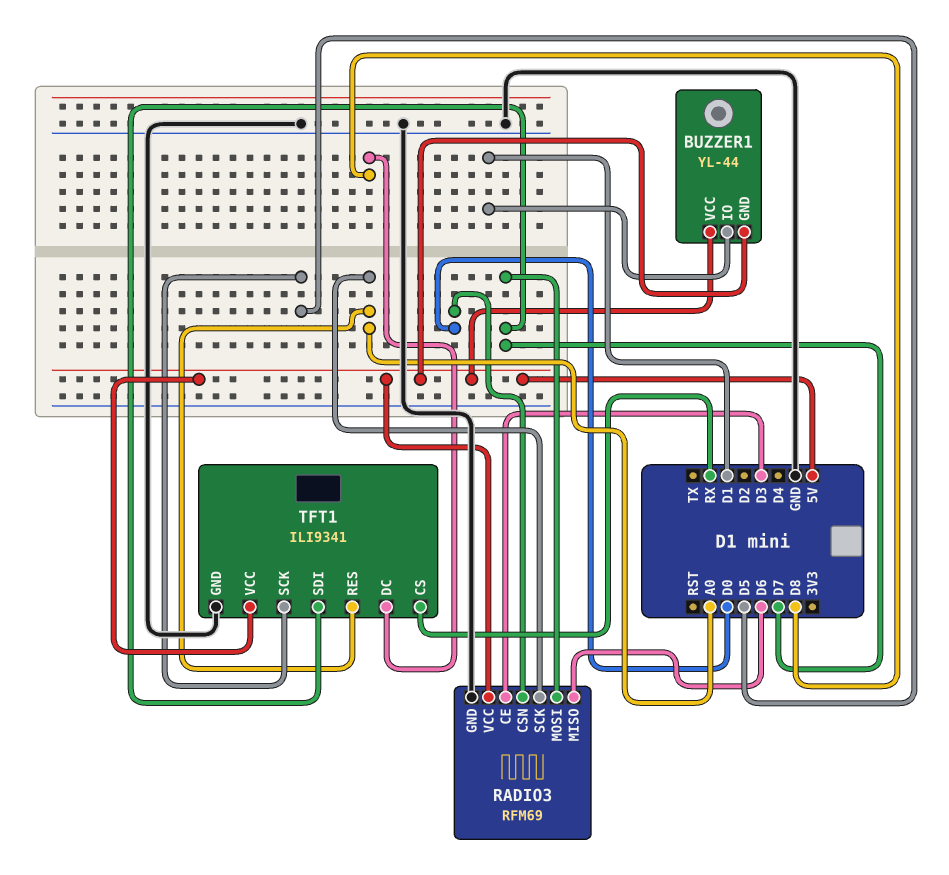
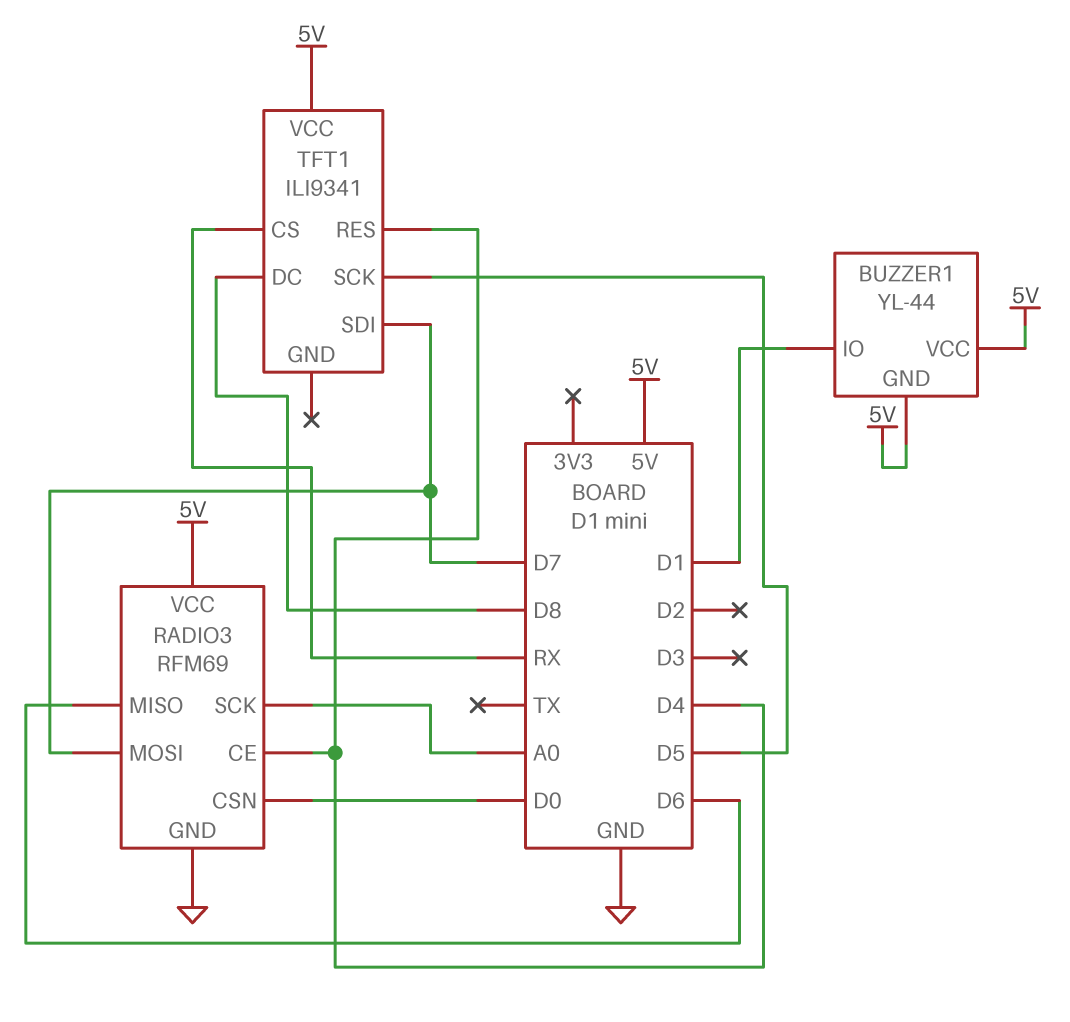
RADIO3 pin CE: D3 -> D4
TFT1 pin GND: GND -> none
TFT1 pin RES: A0 -> D4

